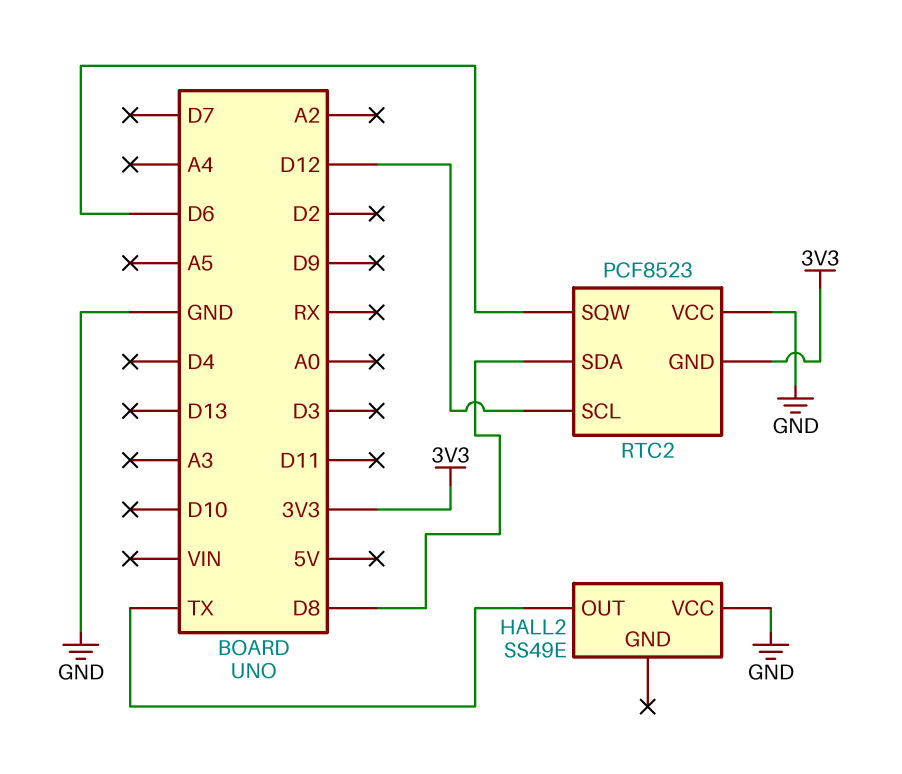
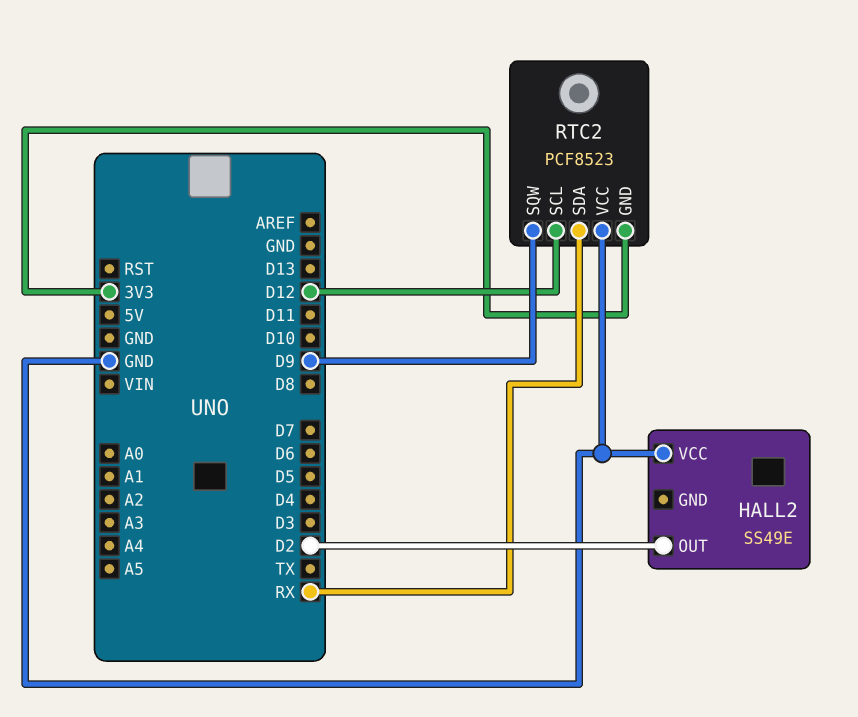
HALL2 pin OUT: TX -> D2
RTC2 pin SDA: D8 -> RX
RTC2 pin SQW: D6 -> D9

